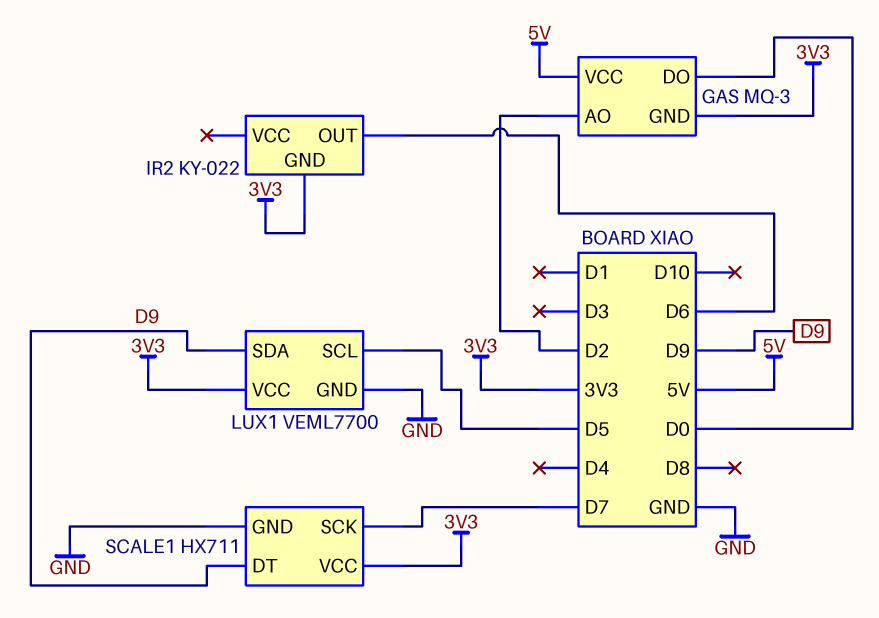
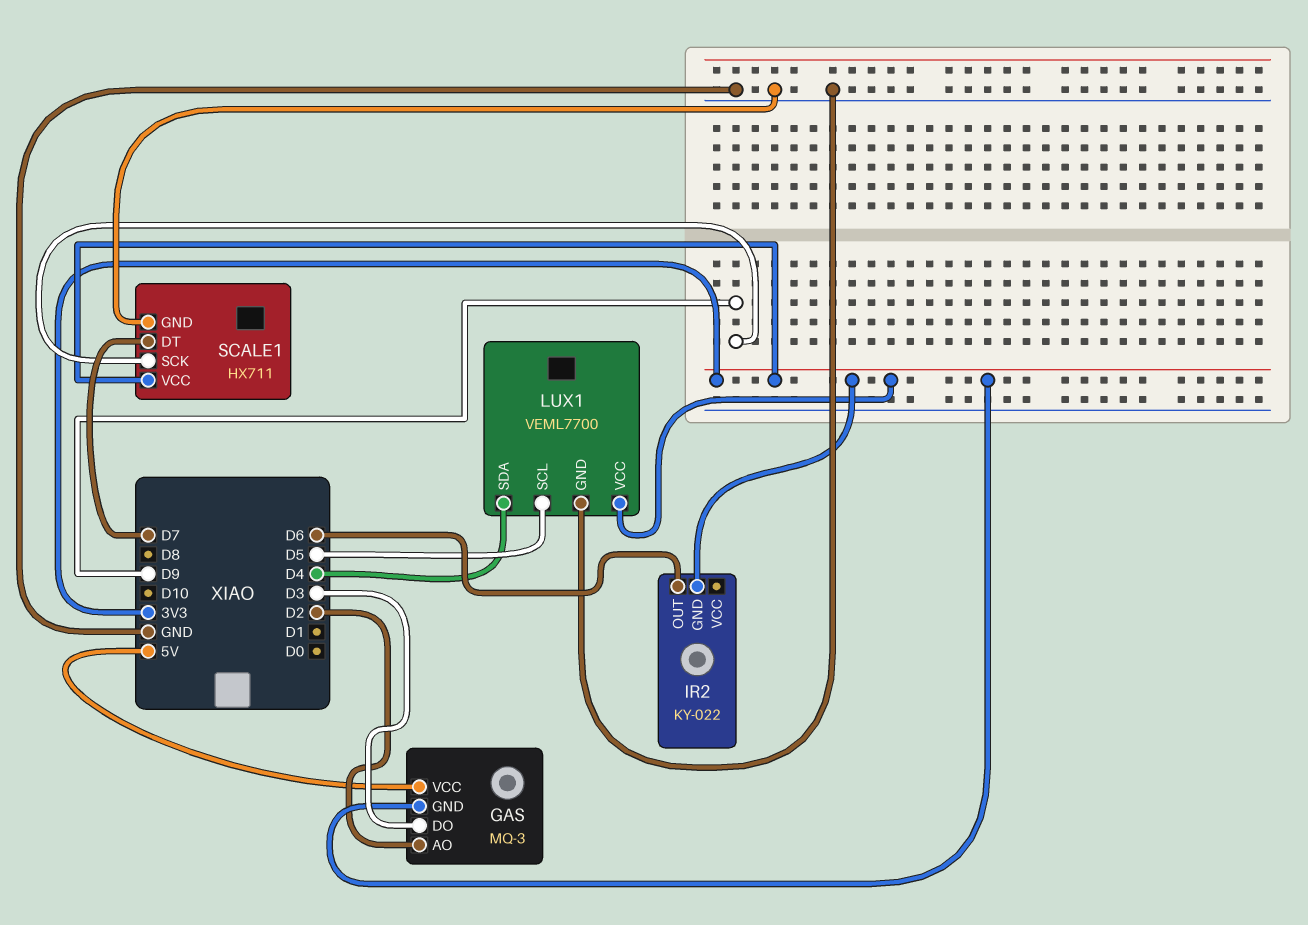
GAS pin DO: D0 -> D3
LUX1 pin SDA: D9 -> D4
SCALE1 pin DT: D9 -> D7
SCALE1 pin SCK: D7 -> D9

